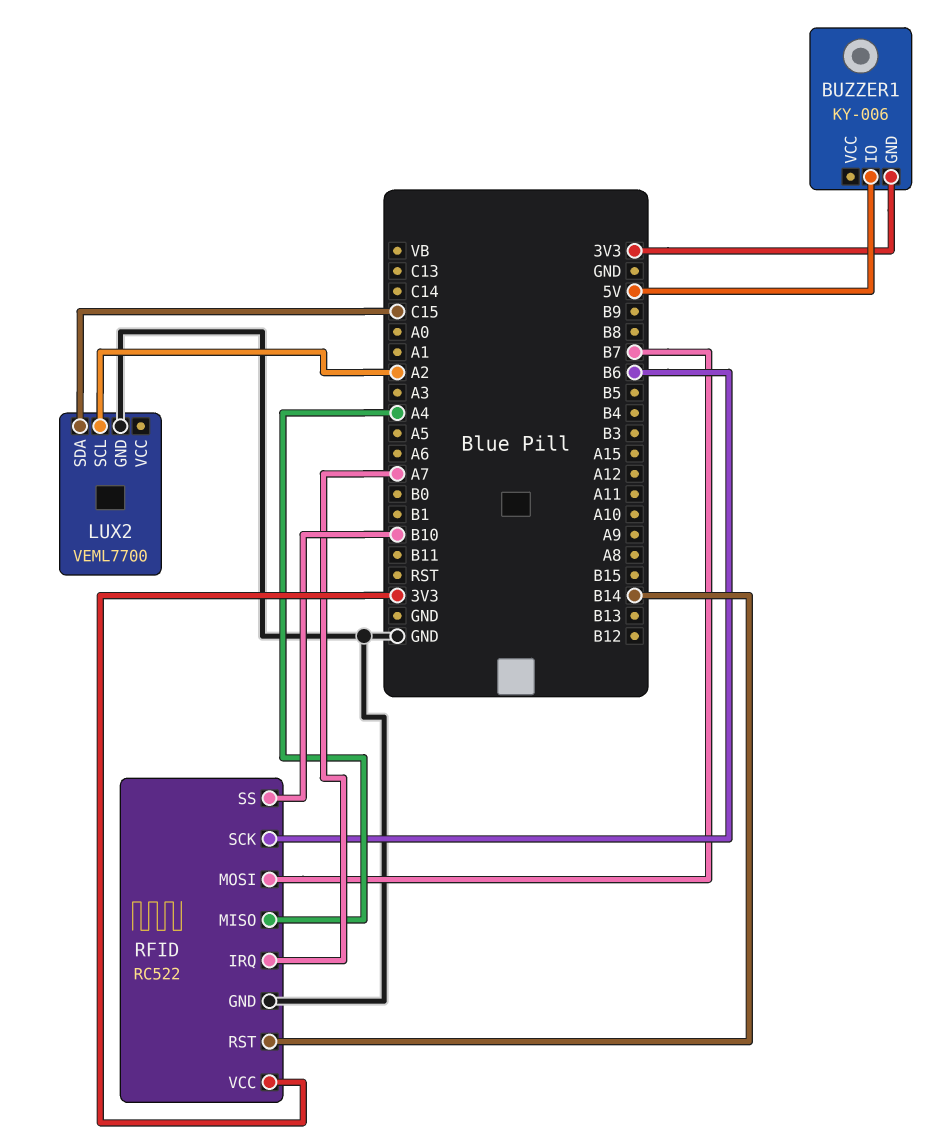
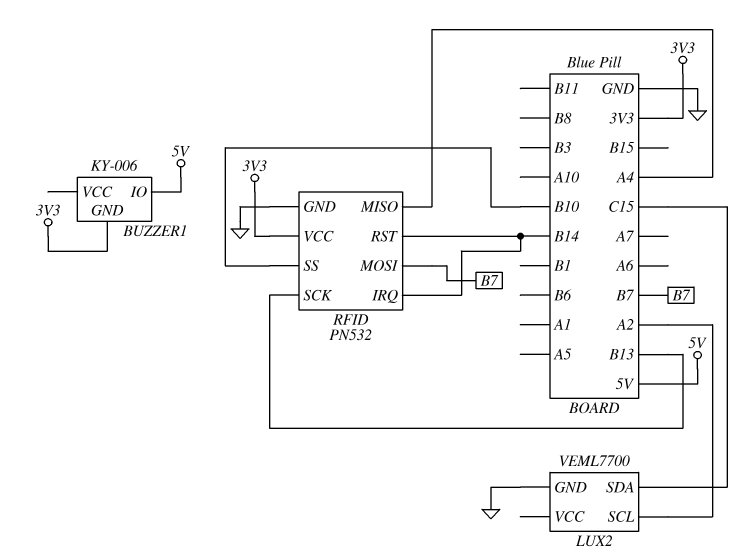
RFID: RC522 -> PN532
RFID pin IRQ: A7 -> B14
RFID pin SCK: B6 -> B13

